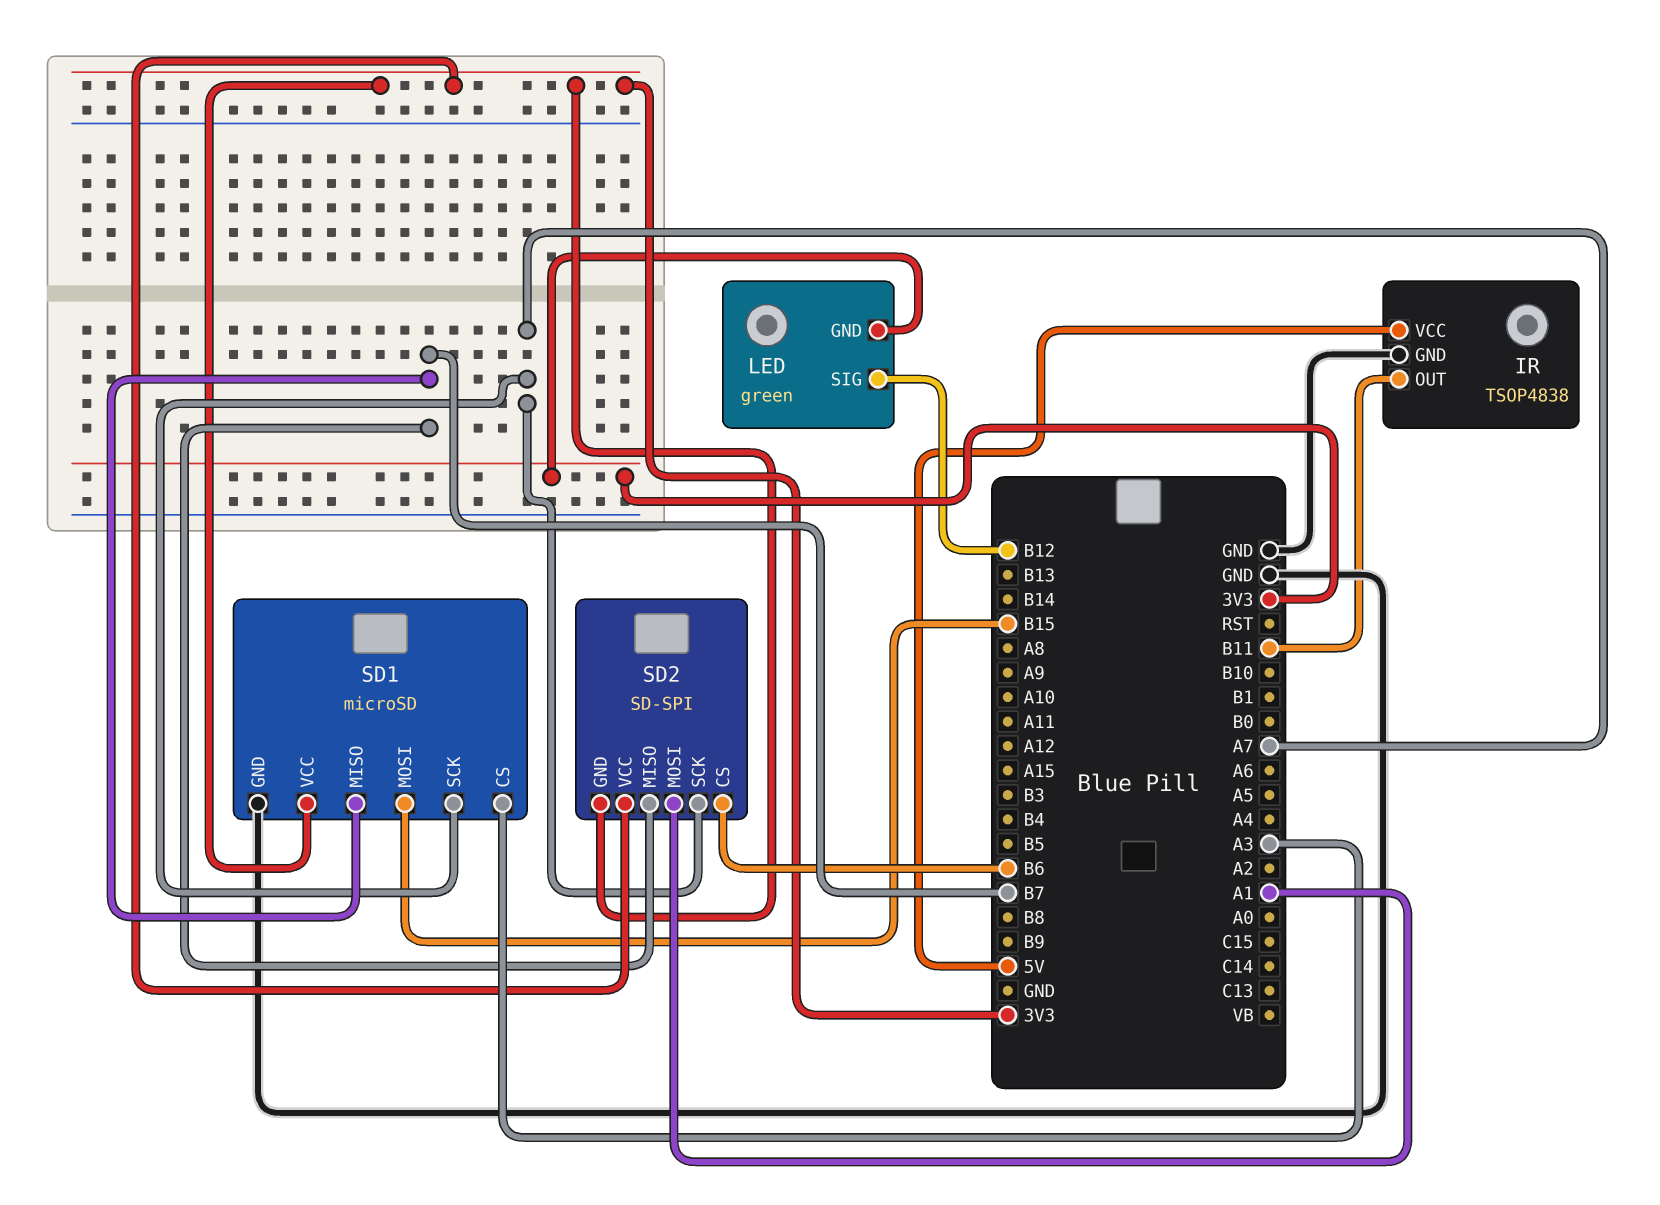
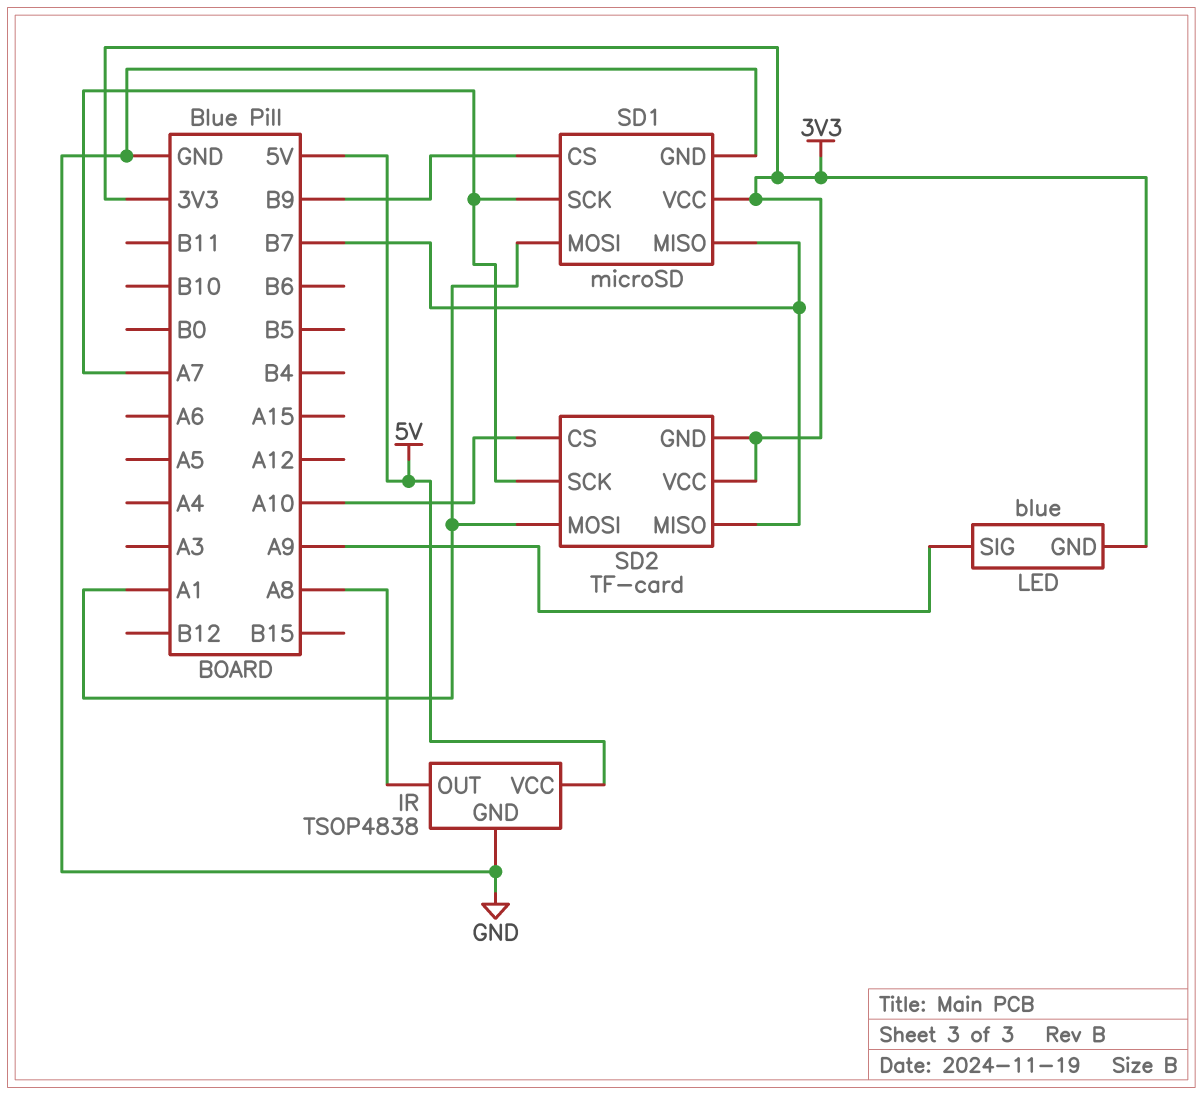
IR pin OUT: B11 -> A8
LED: green -> blue
LED pin SIG: B12 -> A9
SD1 pin CS: A3 -> B9
SD1 pin MOSI: B15 -> A1
SD2: SD-SPI -> TF-card
SD2 pin CS: B6 -> A10

